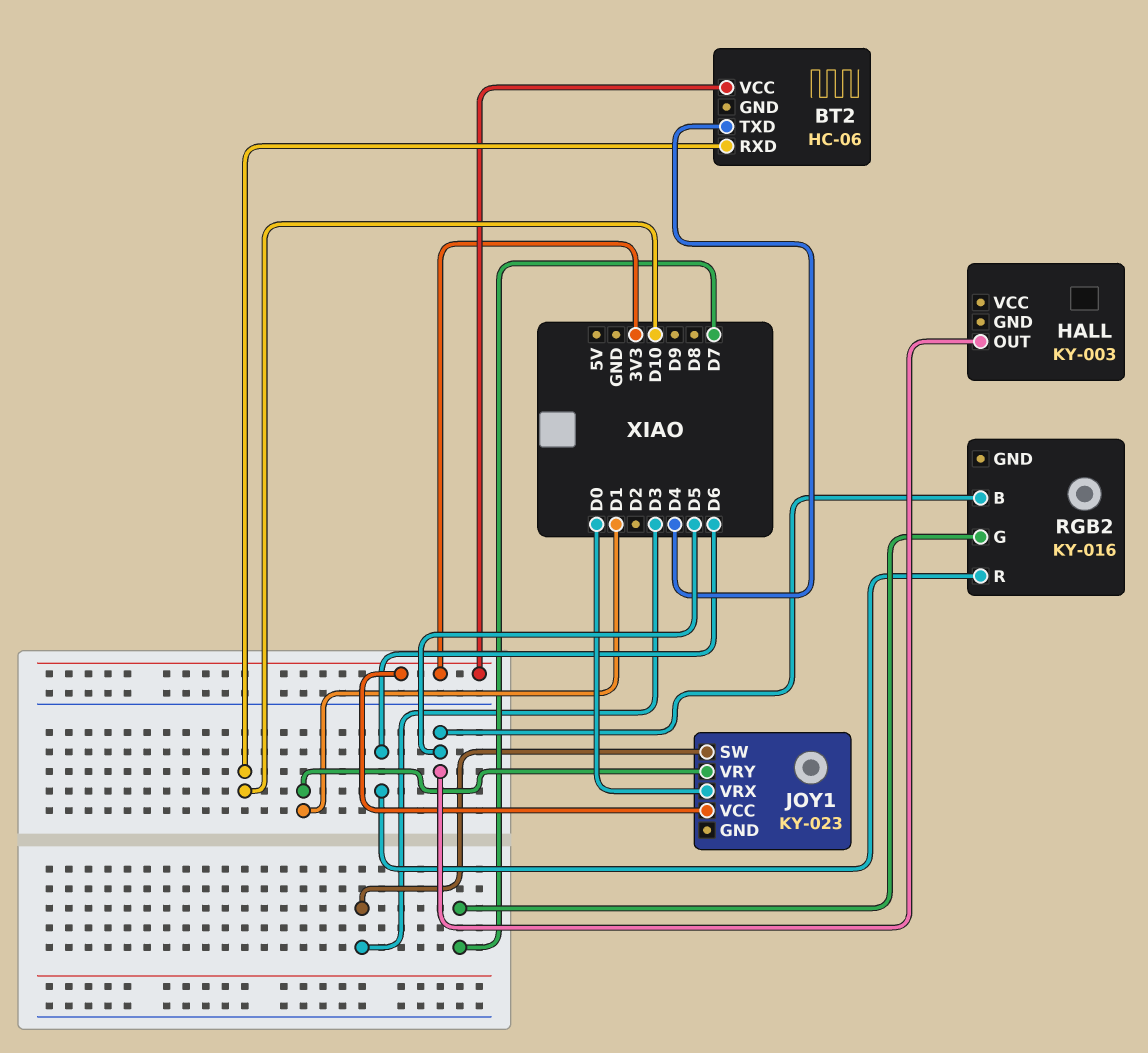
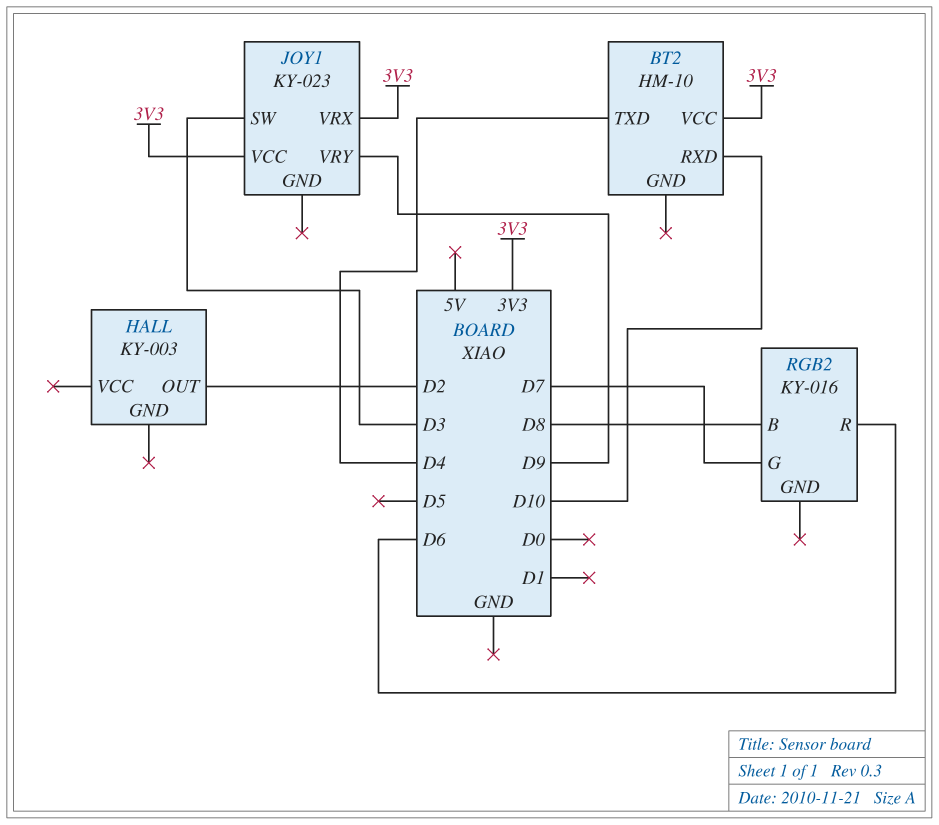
BT2: HC-06 -> HM-10
HALL pin OUT: D5 -> D2
JOY1 pin VRX: D0 -> 3V3
JOY1 pin VRY: D1 -> D9
RGB2 pin B: D5 -> D8

